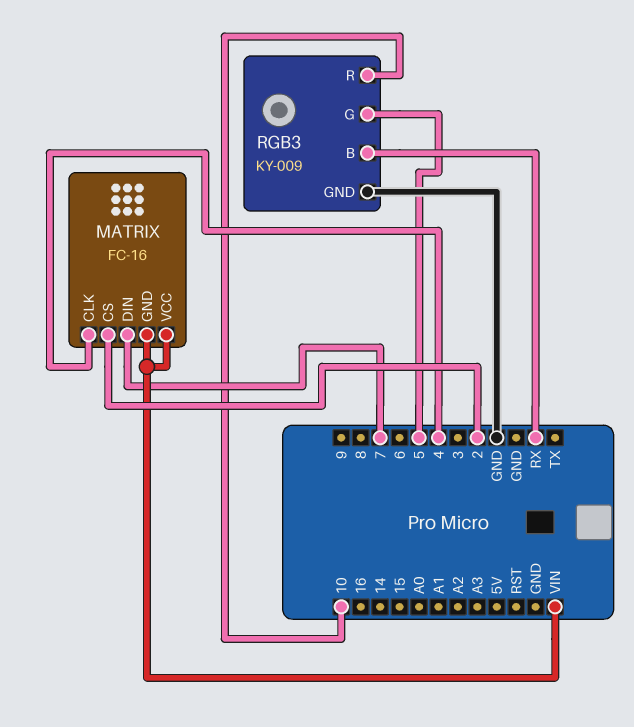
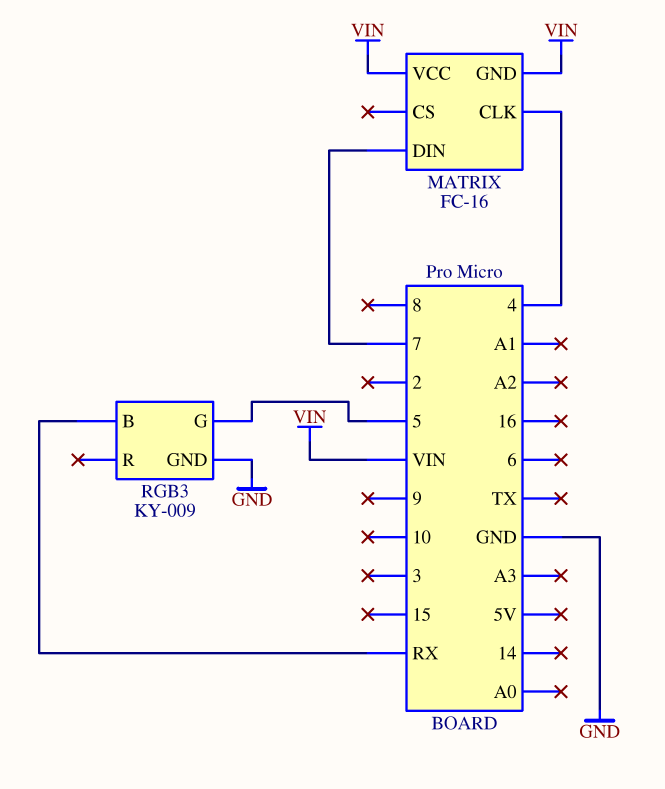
MATRIX pin CS: 2 -> none
RGB3 pin R: 10 -> none

